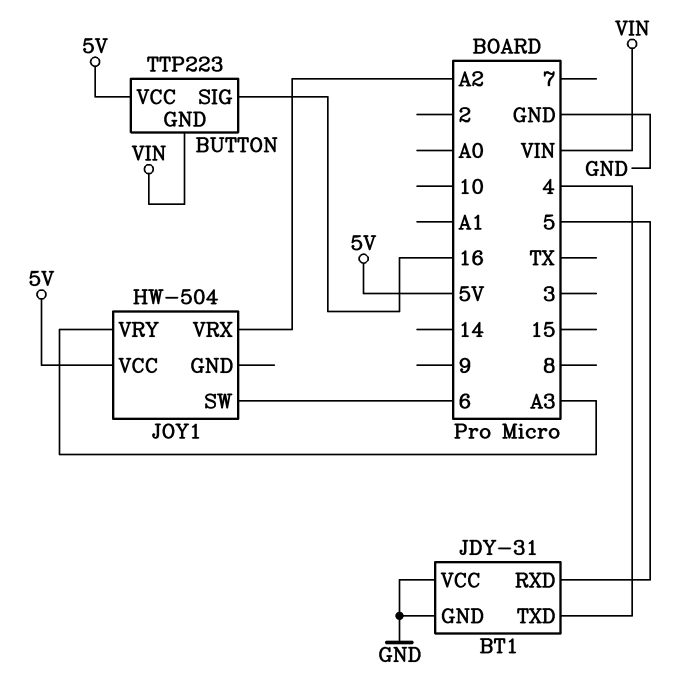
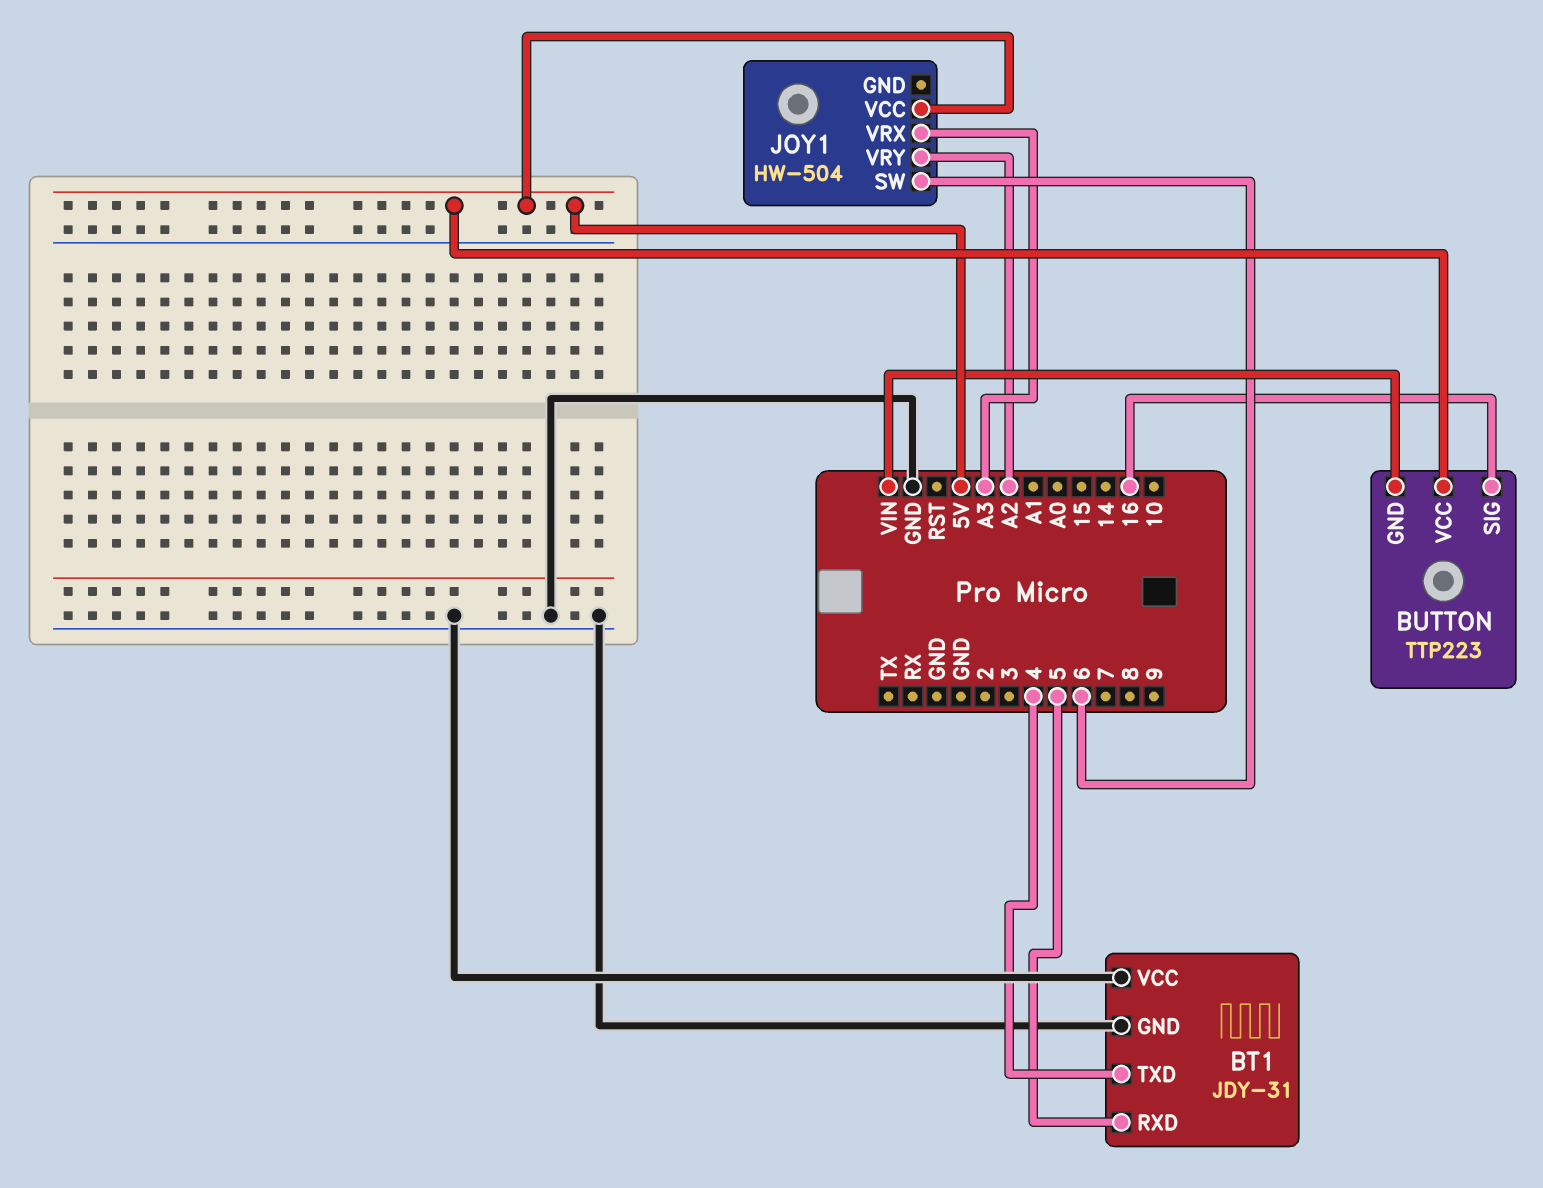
JOY1 pin VRX: A2 -> A3
JOY1 pin VRY: A3 -> A2

